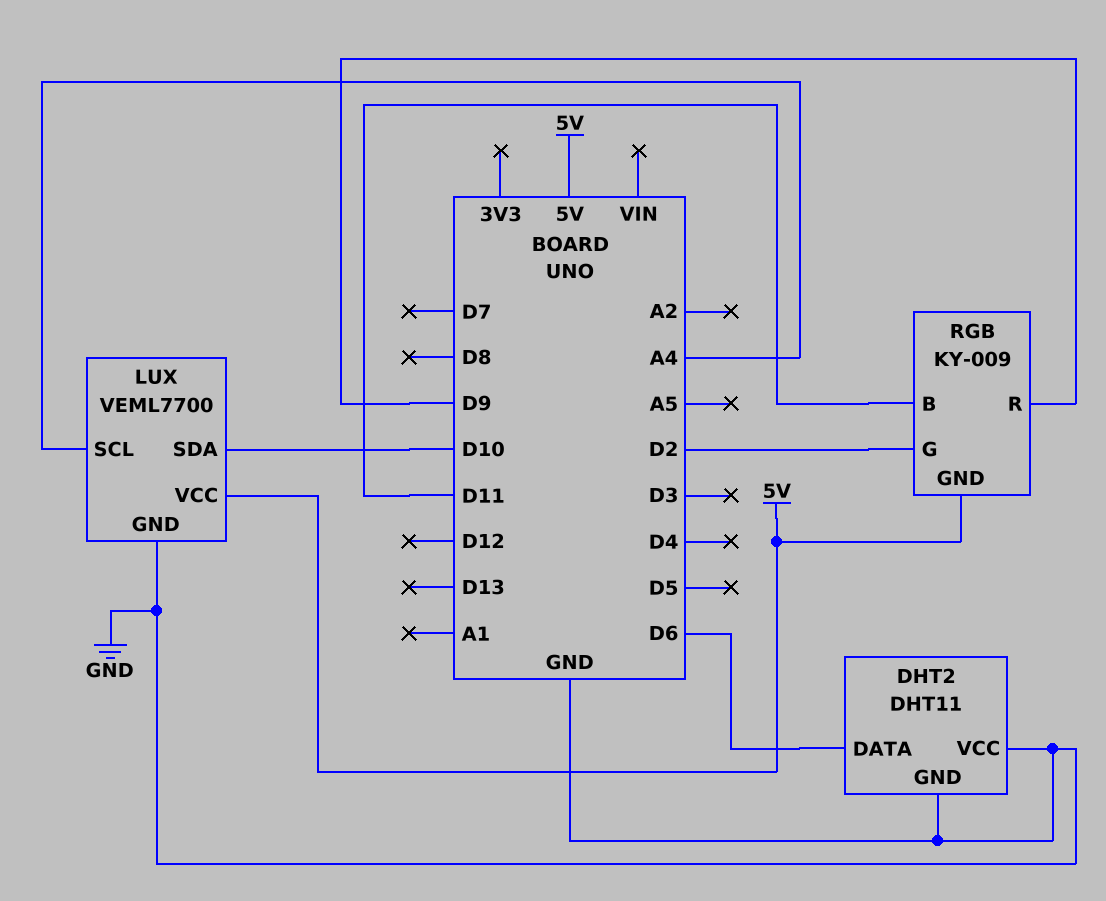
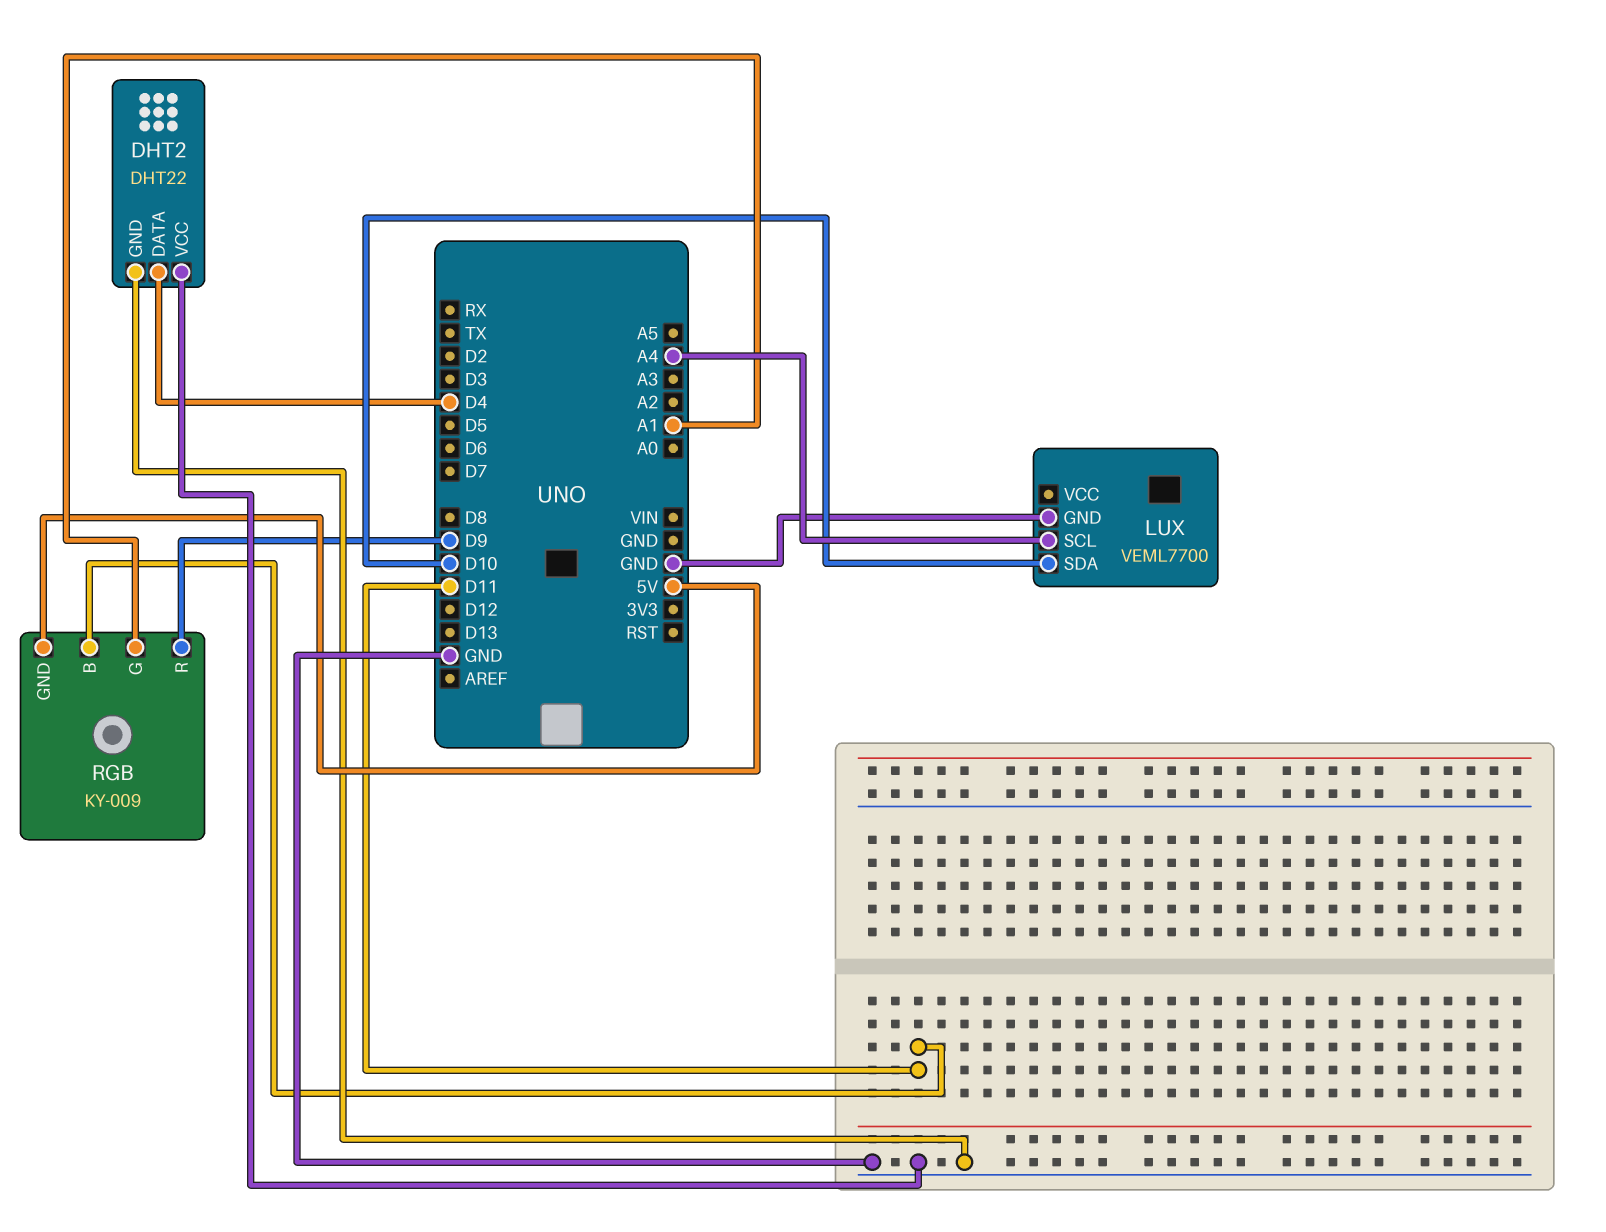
DHT2: DHT11 -> DHT22
DHT2 pin DATA: D6 -> D4
LUX pin VCC: 5V -> none
RGB pin G: D2 -> A1

